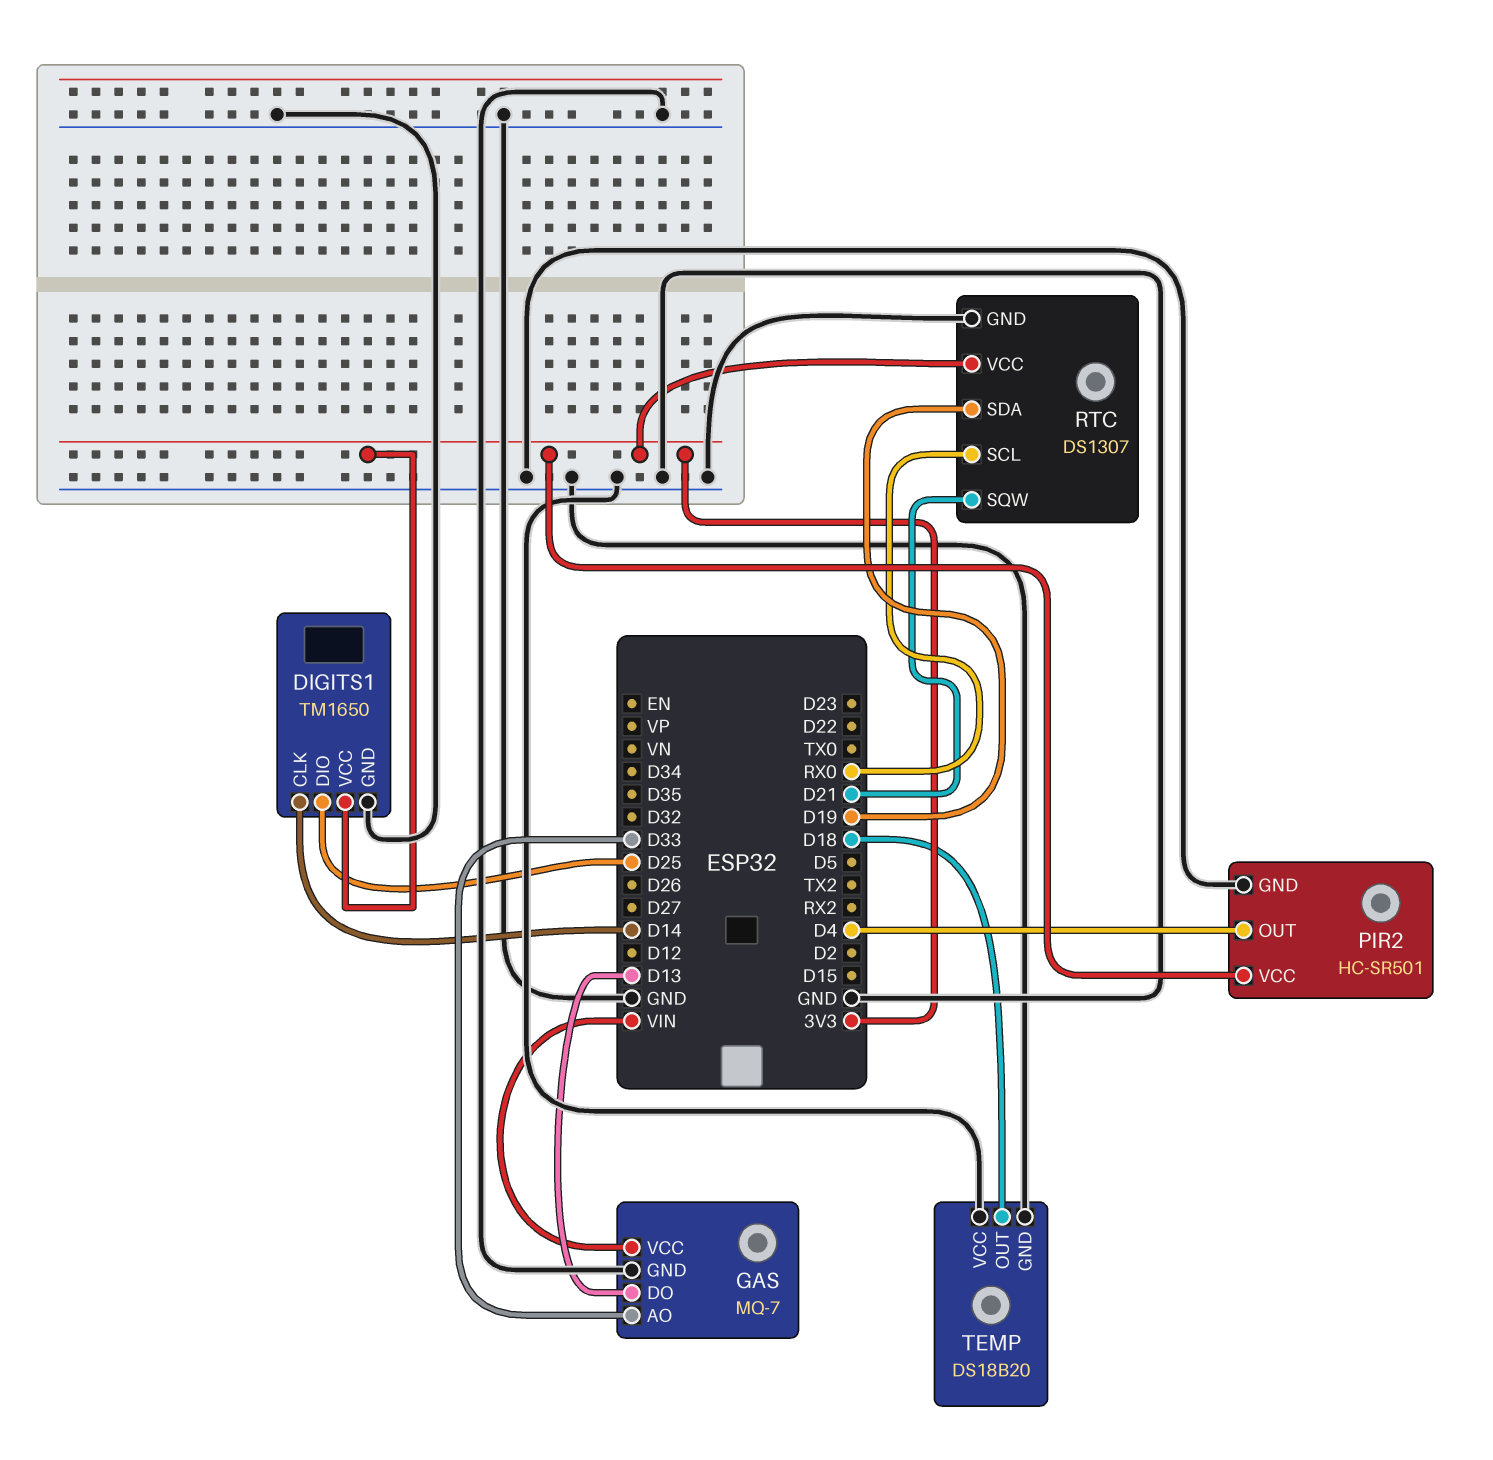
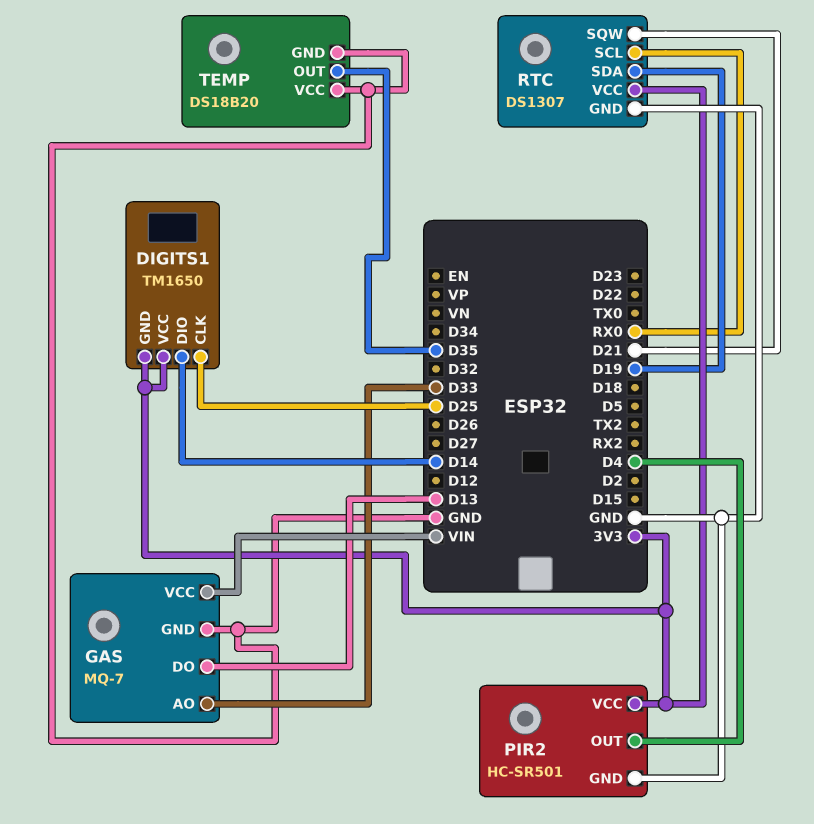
DIGITS1 pin CLK: D14 -> D25
DIGITS1 pin DIO: D25 -> D14
DIGITS1 pin GND: GND -> 3V3
TEMP pin OUT: D18 -> D35

